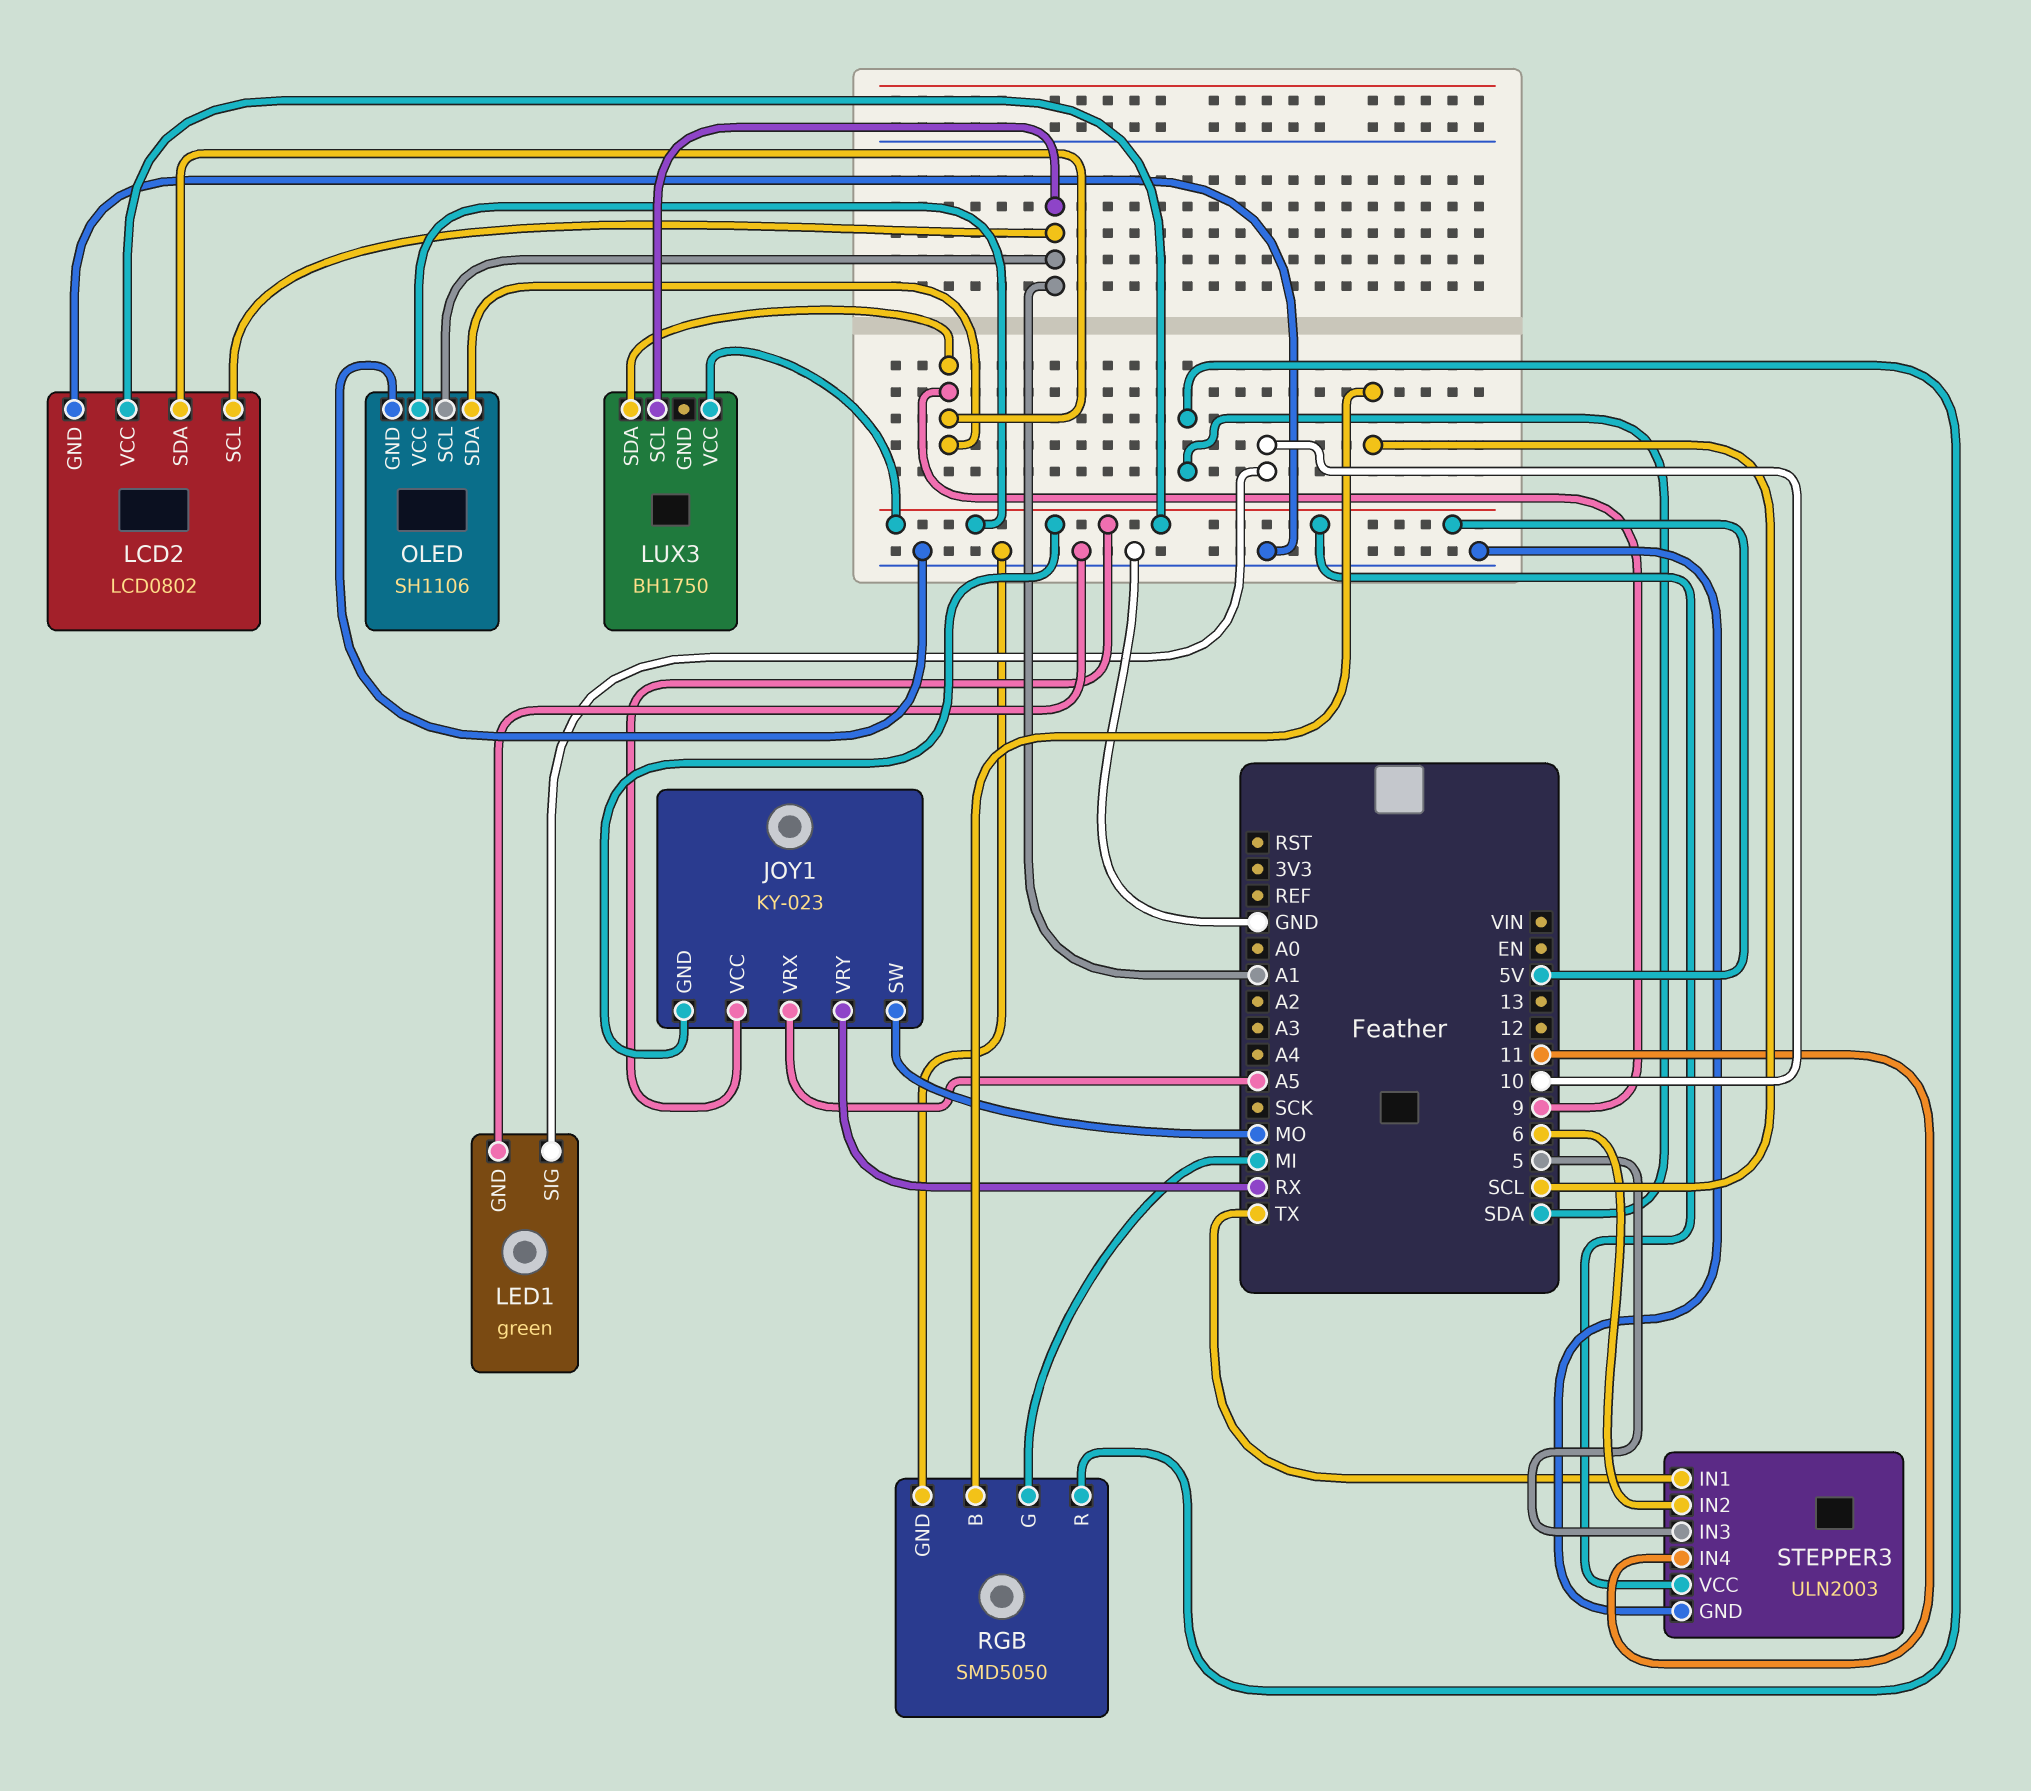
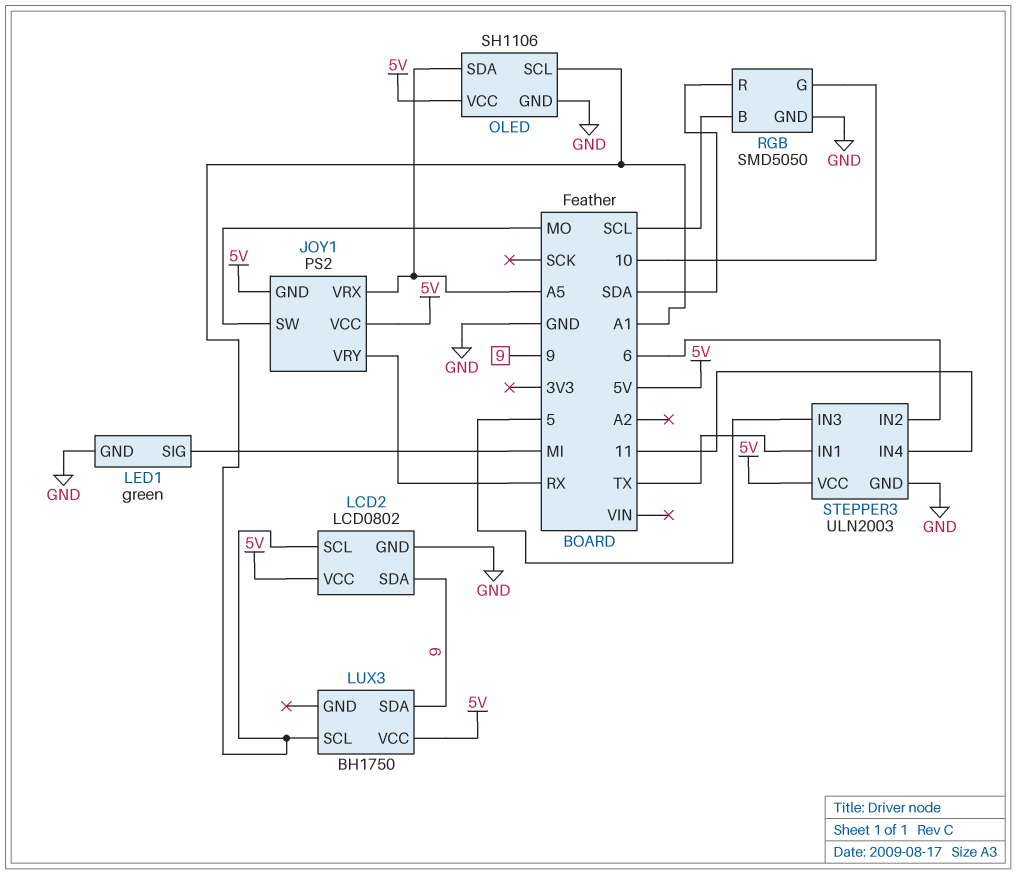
JOY1: KY-023 -> PS2
LED1 pin SIG: 10 -> MI
OLED pin SDA: 9 -> A5
RGB pin G: MI -> 10

